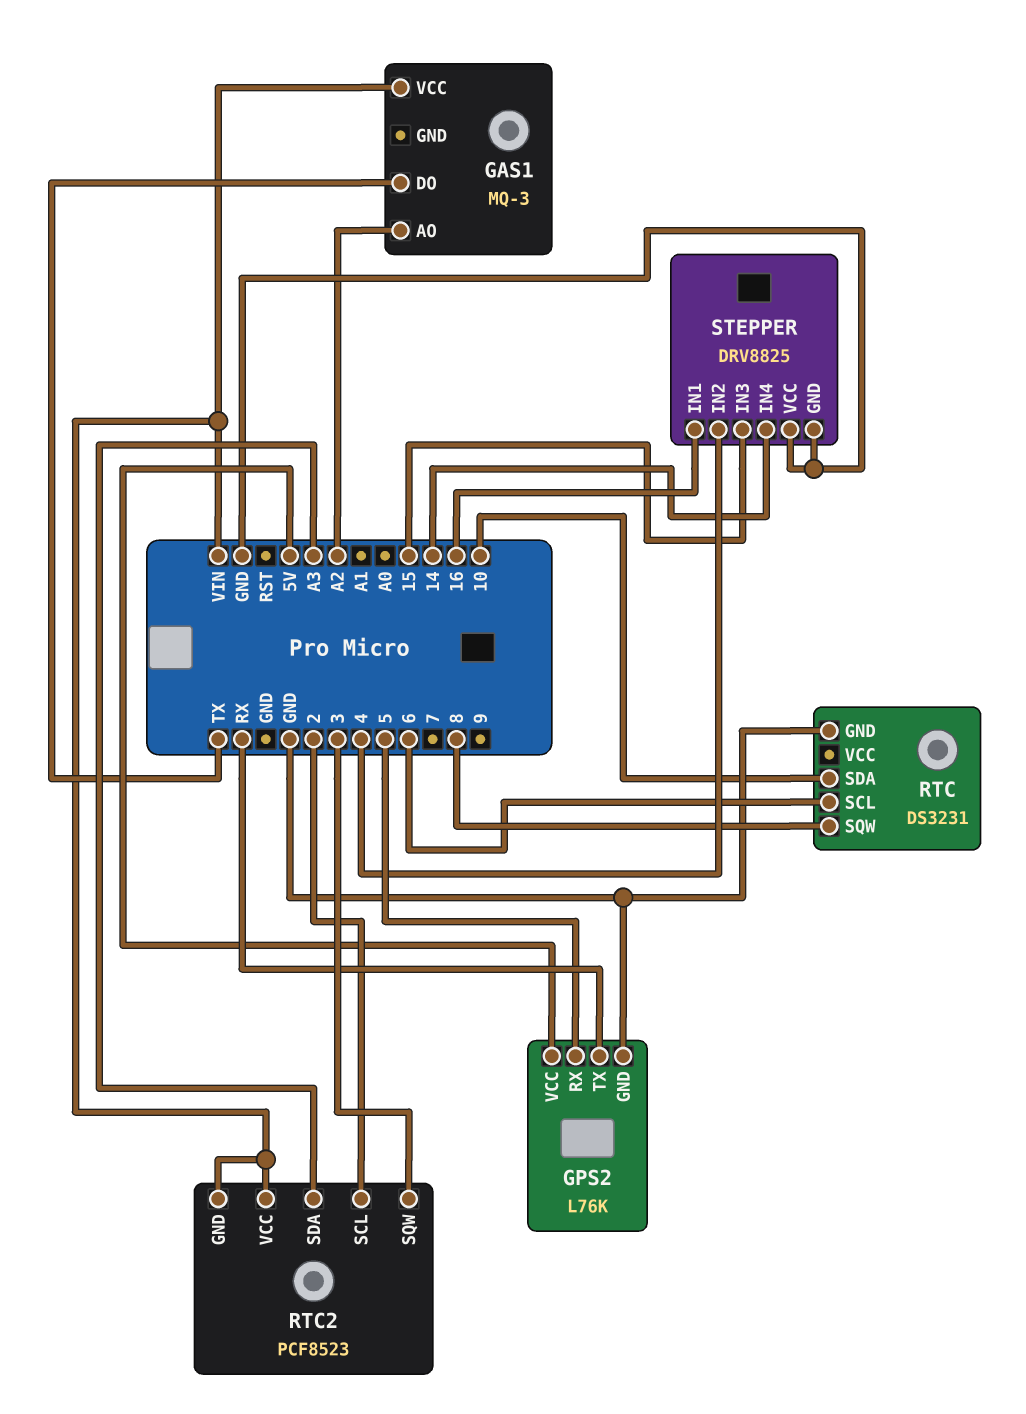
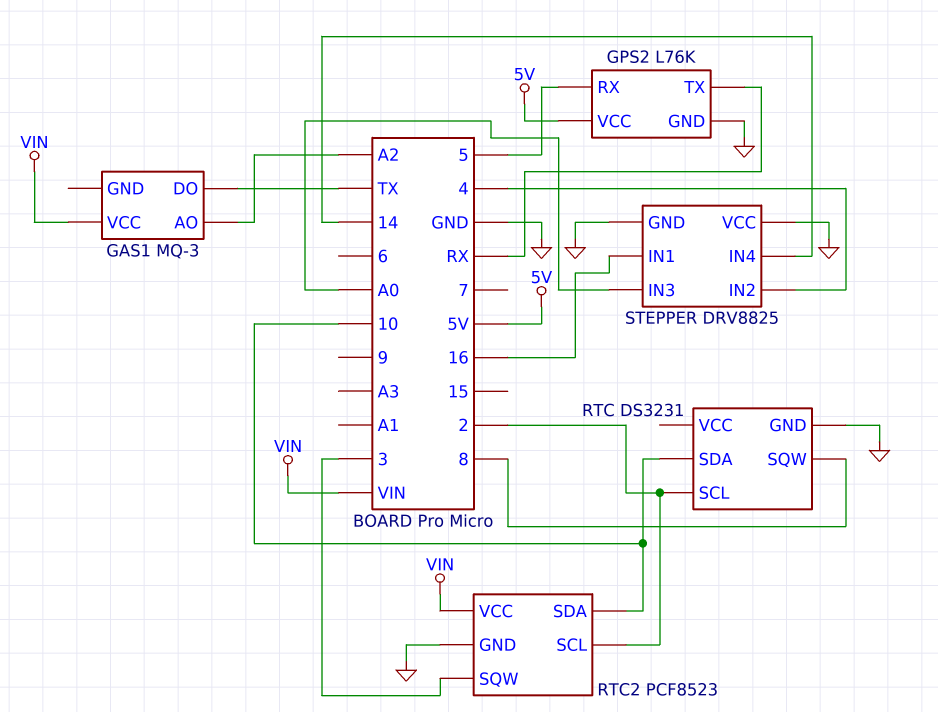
RTC pin SCL: 6 -> 2
RTC2 pin GND: VIN -> GND
RTC2 pin SDA: A3 -> 10
STEPPER pin IN3: 15 -> A0

